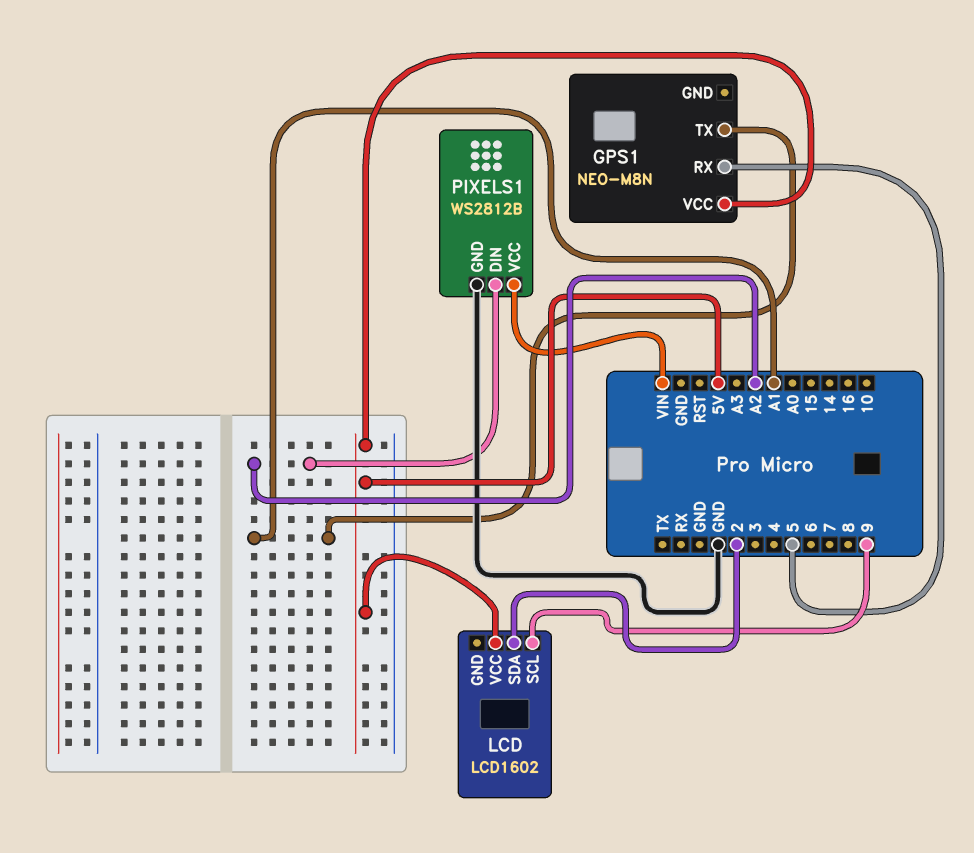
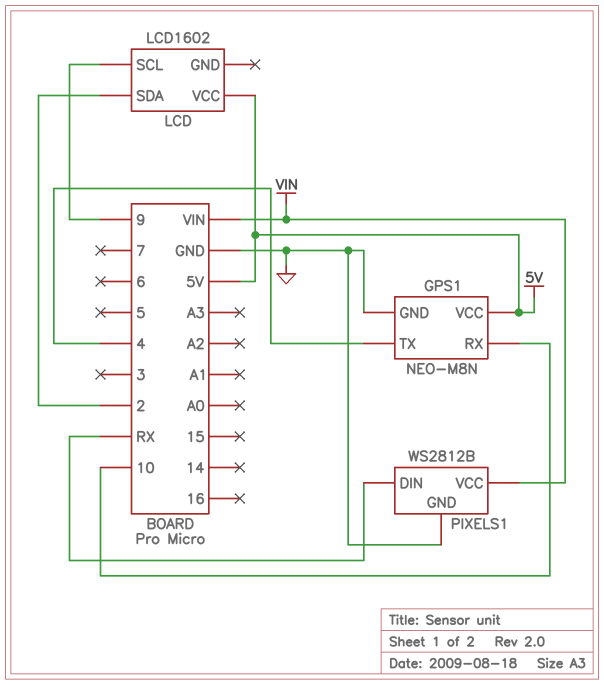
GPS1 pin GND: none -> GND
GPS1 pin RX: 5 -> 10
GPS1 pin TX: A1 -> 4
PIXELS1 pin DIN: A2 -> RX

